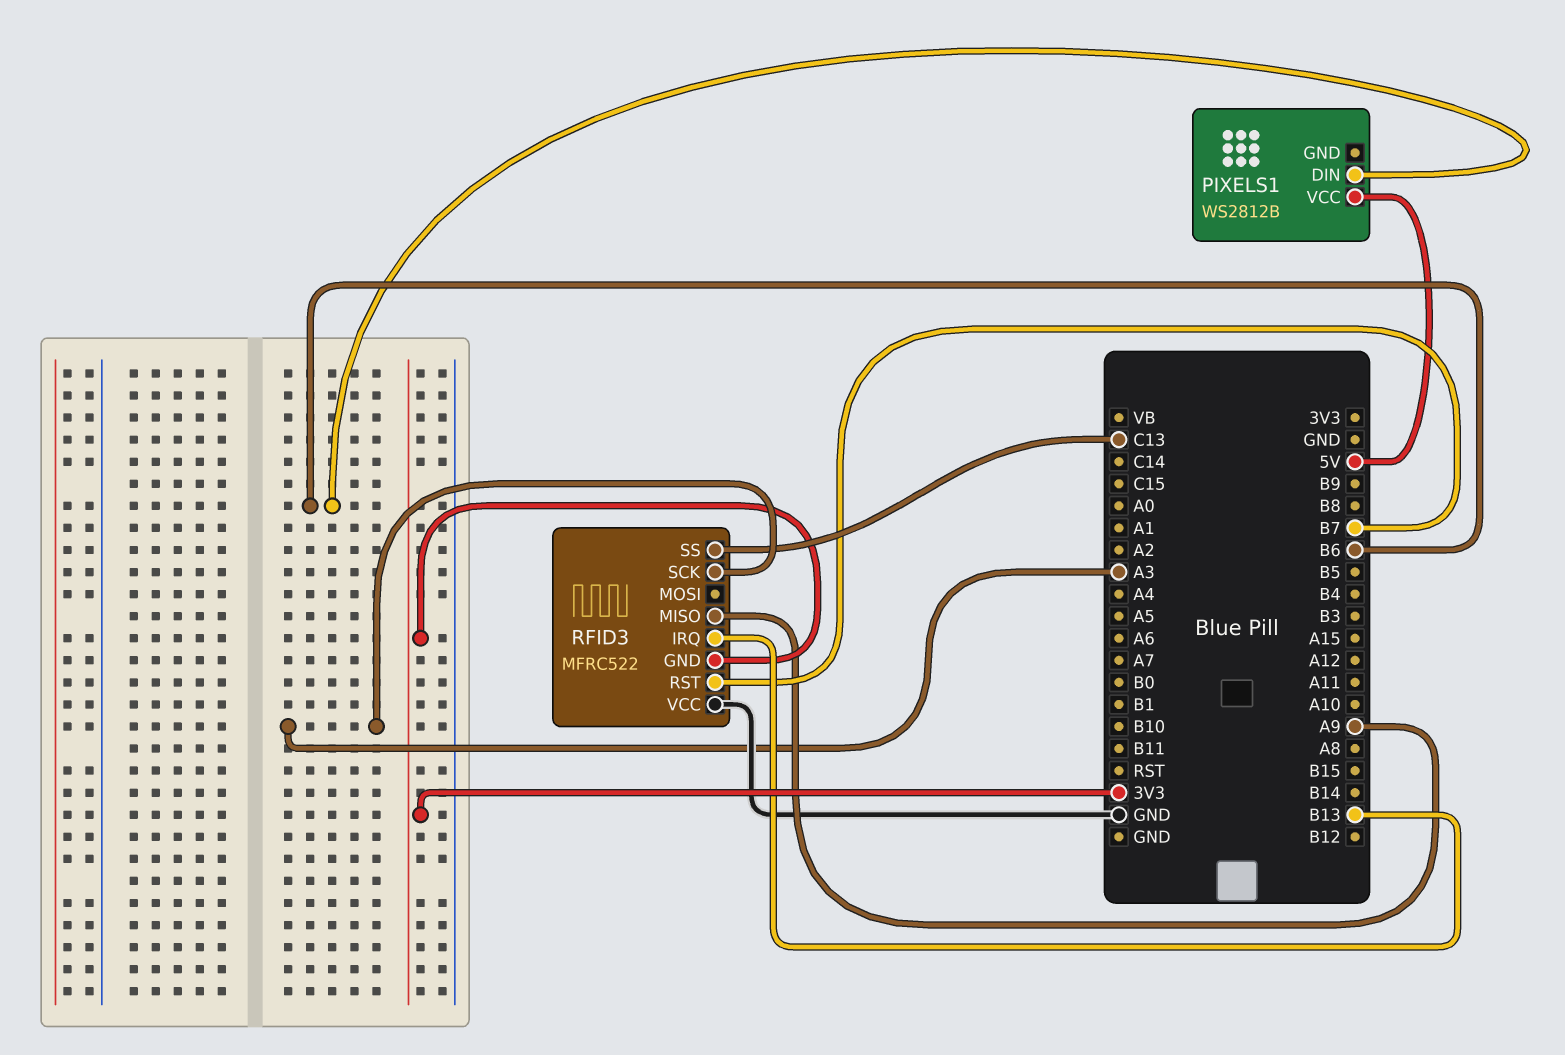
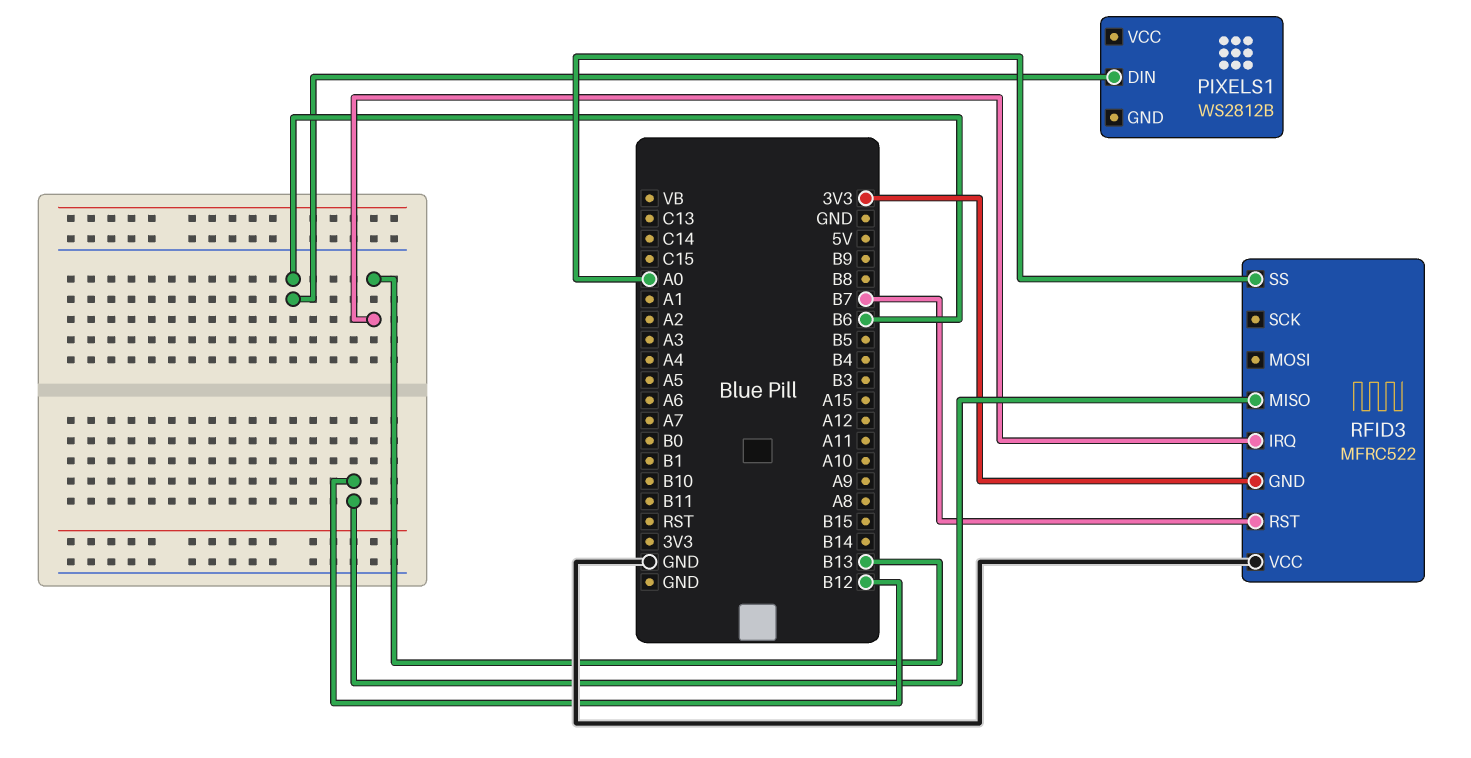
PIXELS1 pin VCC: 5V -> none
RFID3 pin MISO: A9 -> B12
RFID3 pin SCK: A3 -> none
RFID3 pin SS: C13 -> A0

